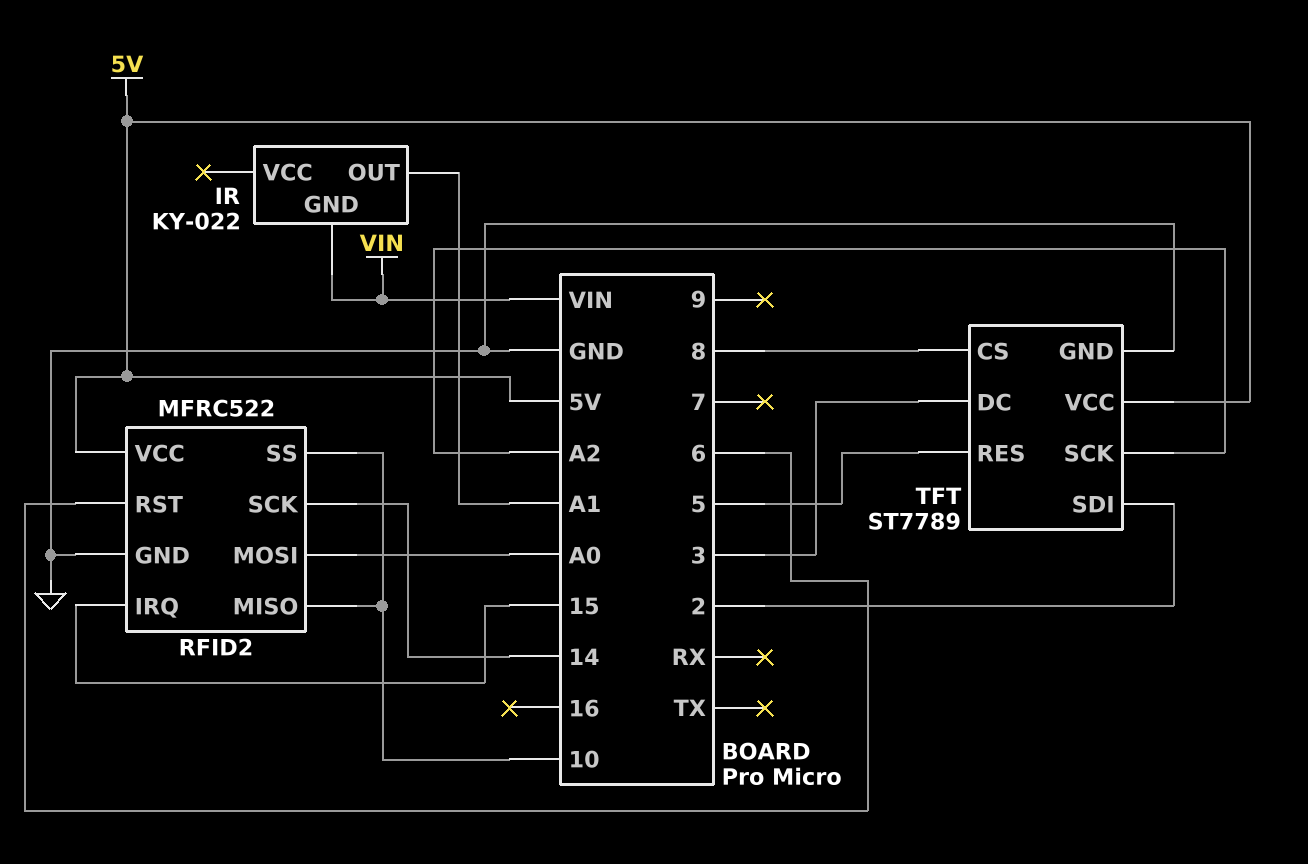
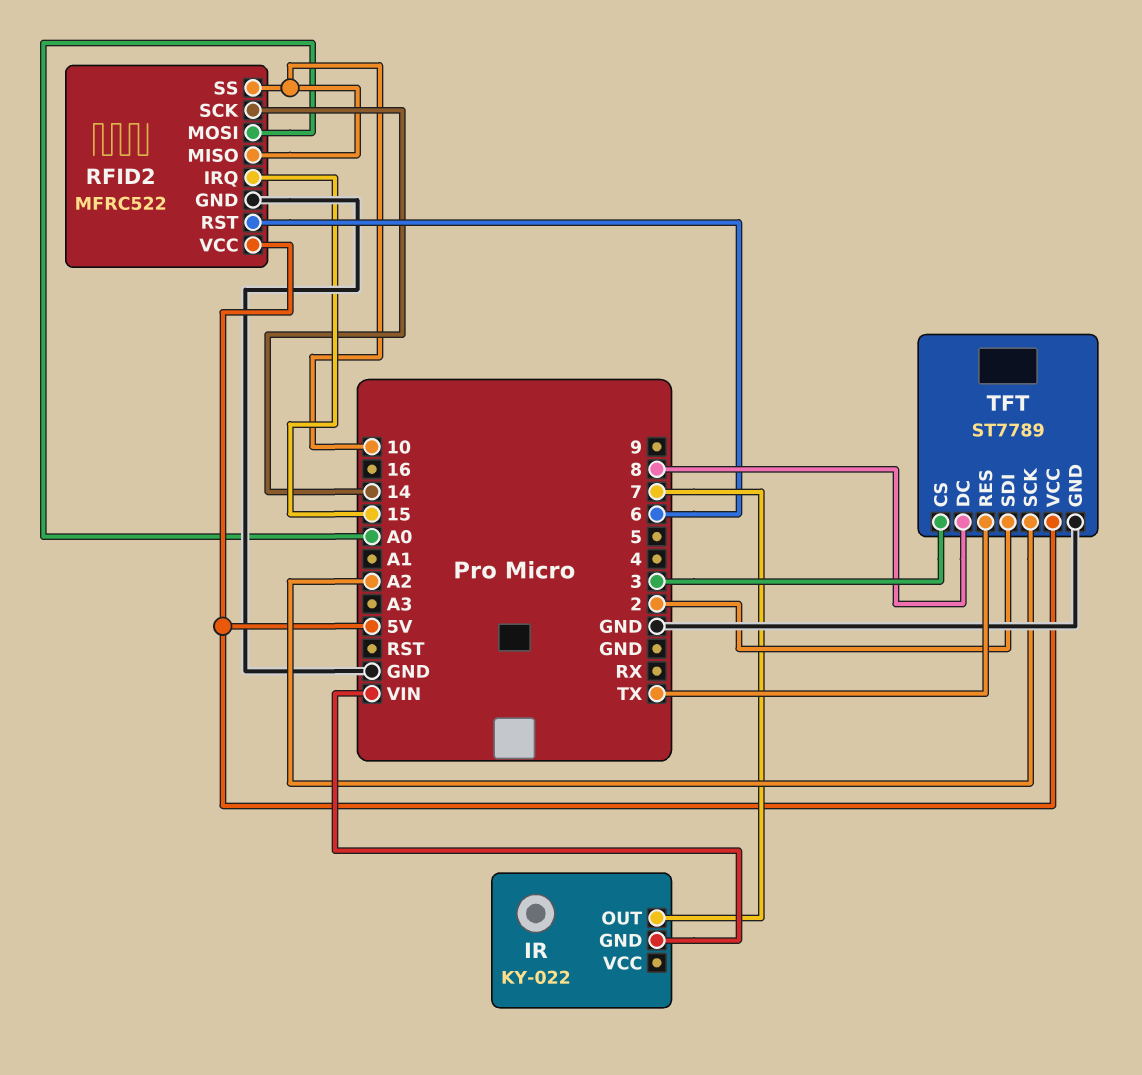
IR pin OUT: A1 -> 7
TFT pin CS: 8 -> 3
TFT pin DC: 3 -> 8
TFT pin RES: 5 -> TX

